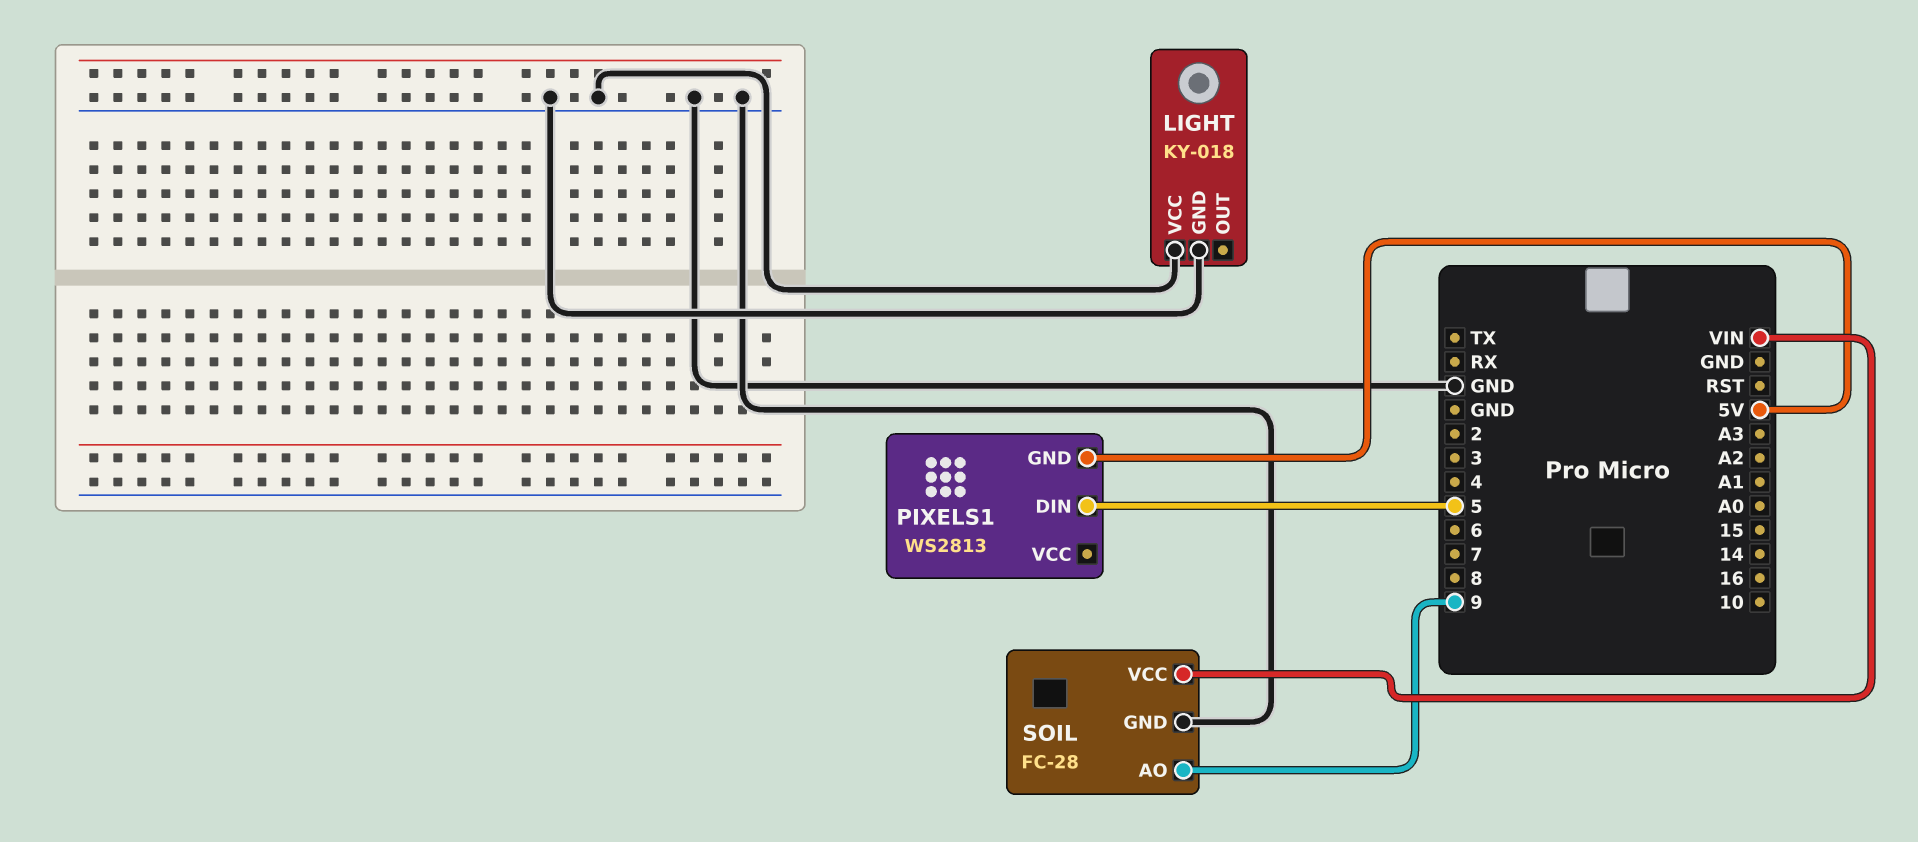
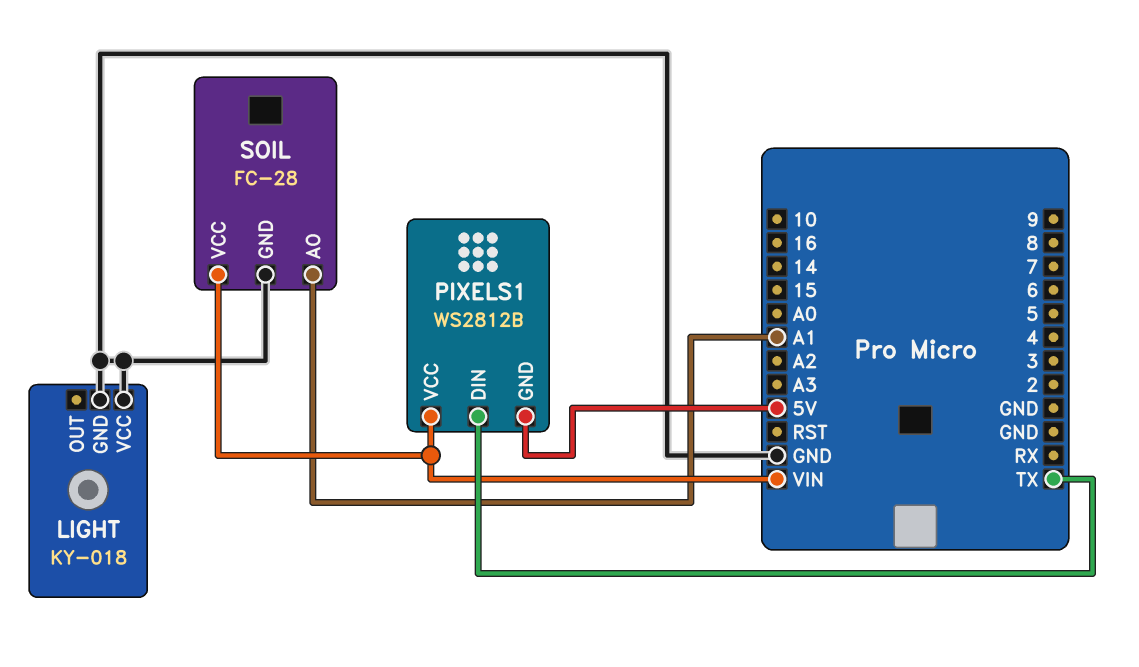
PIXELS1: WS2813 -> WS2812B
PIXELS1 pin DIN: 5 -> TX
PIXELS1 pin VCC: none -> VIN
SOIL pin AO: 9 -> A1

